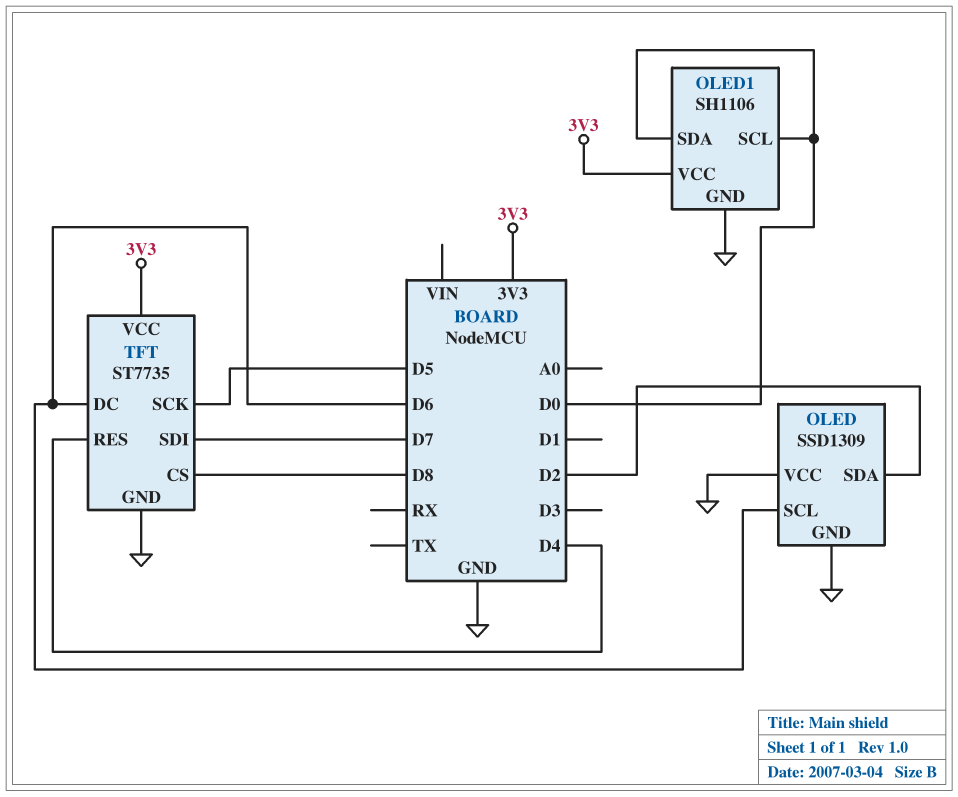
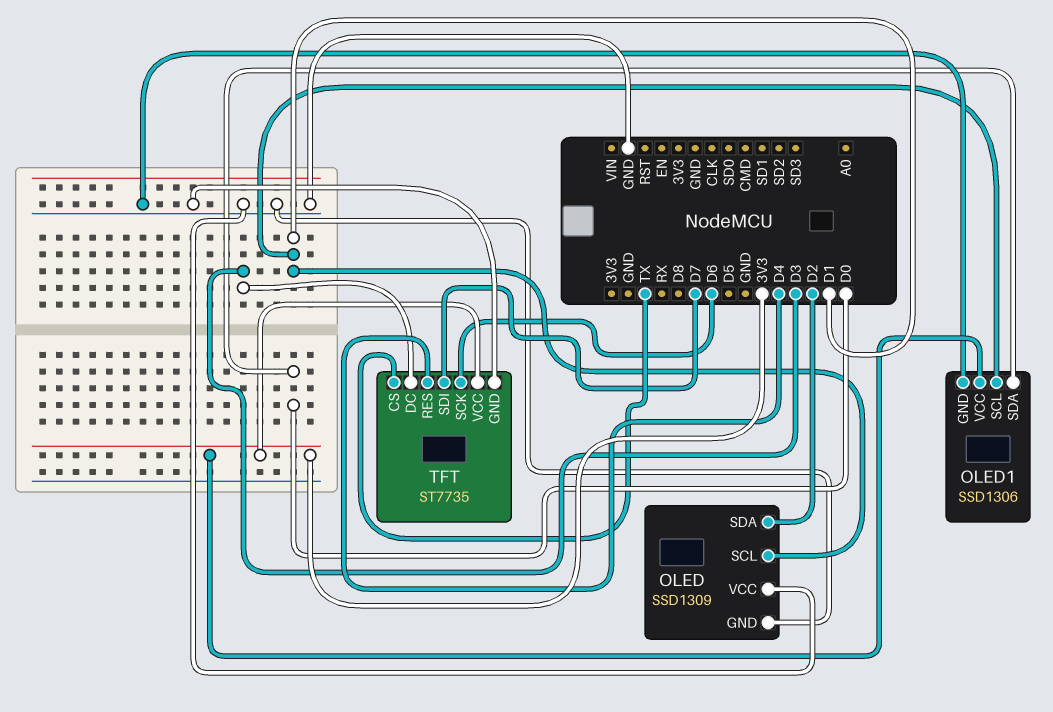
OLED pin SCL: D6 -> D1
OLED1: SH1106 -> SSD1306
OLED1 pin SCL: D0 -> D1
TFT pin CS: D8 -> TX
TFT pin DC: D6 -> D3
TFT pin SCK: D5 -> D6

